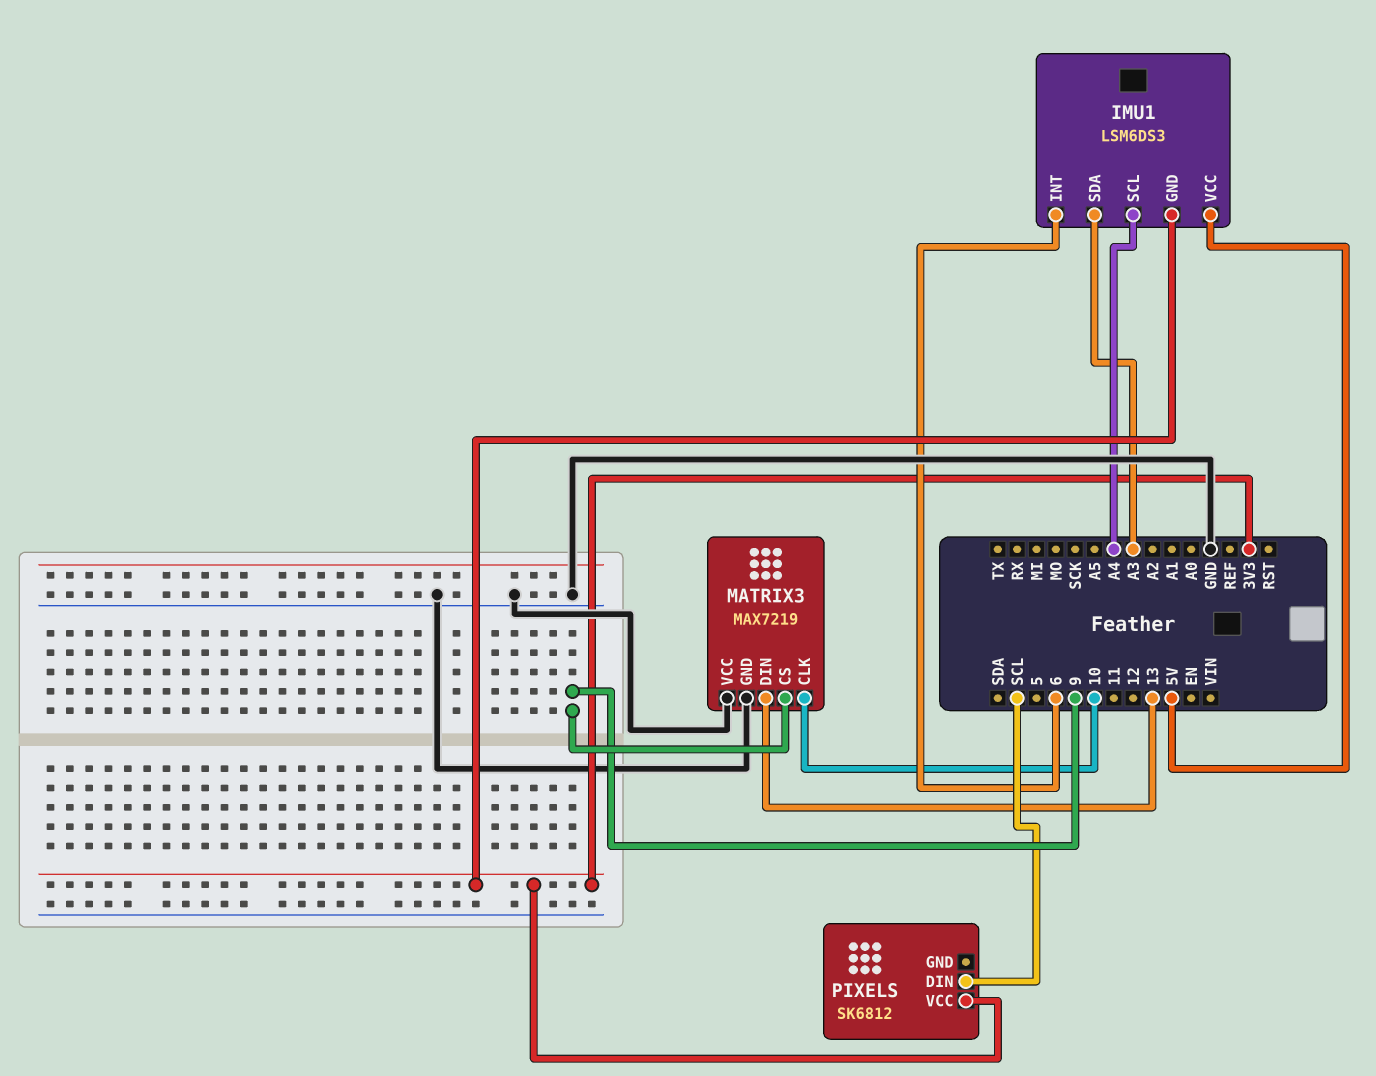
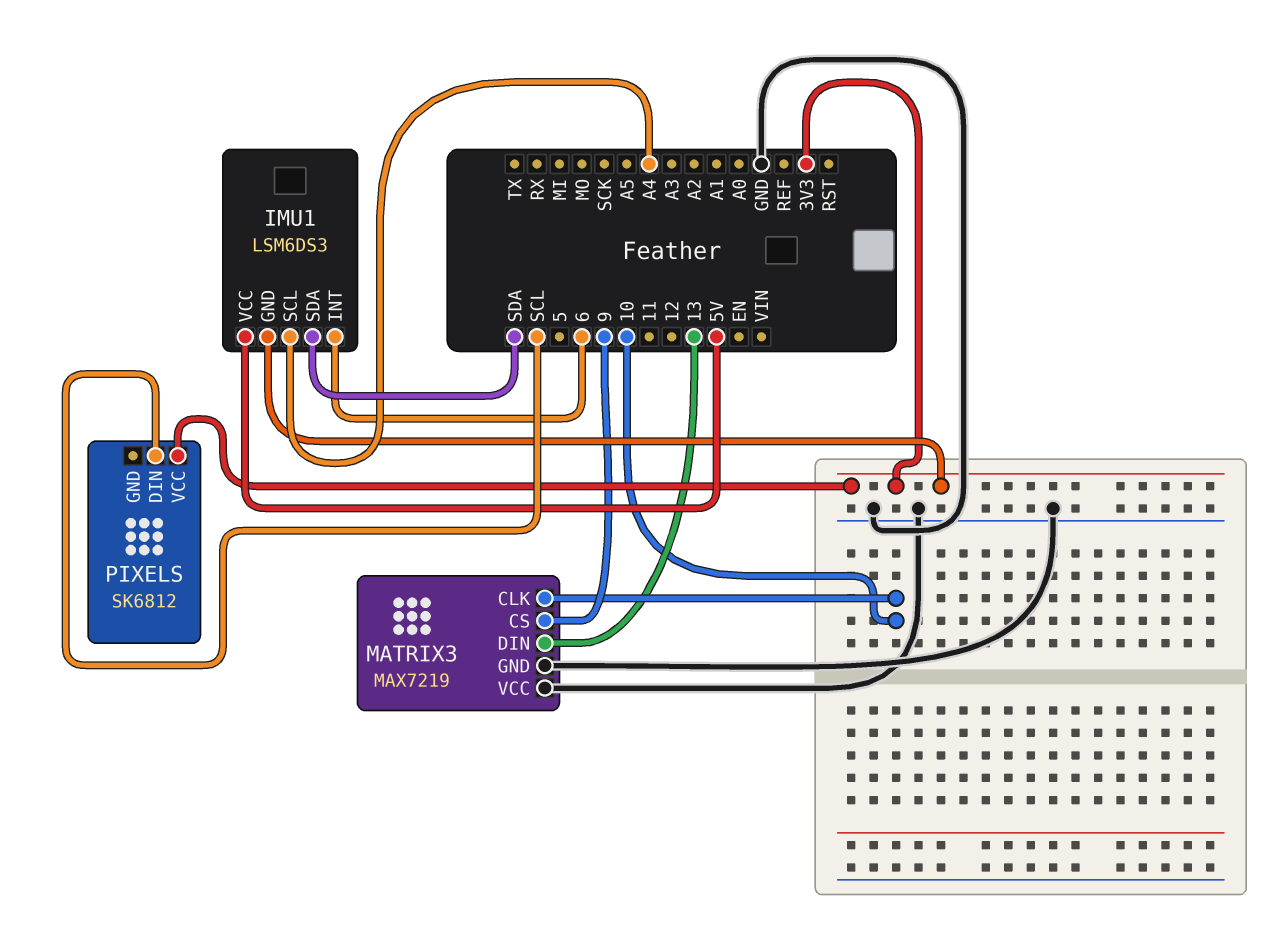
IMU1 pin SDA: A3 -> SDA

